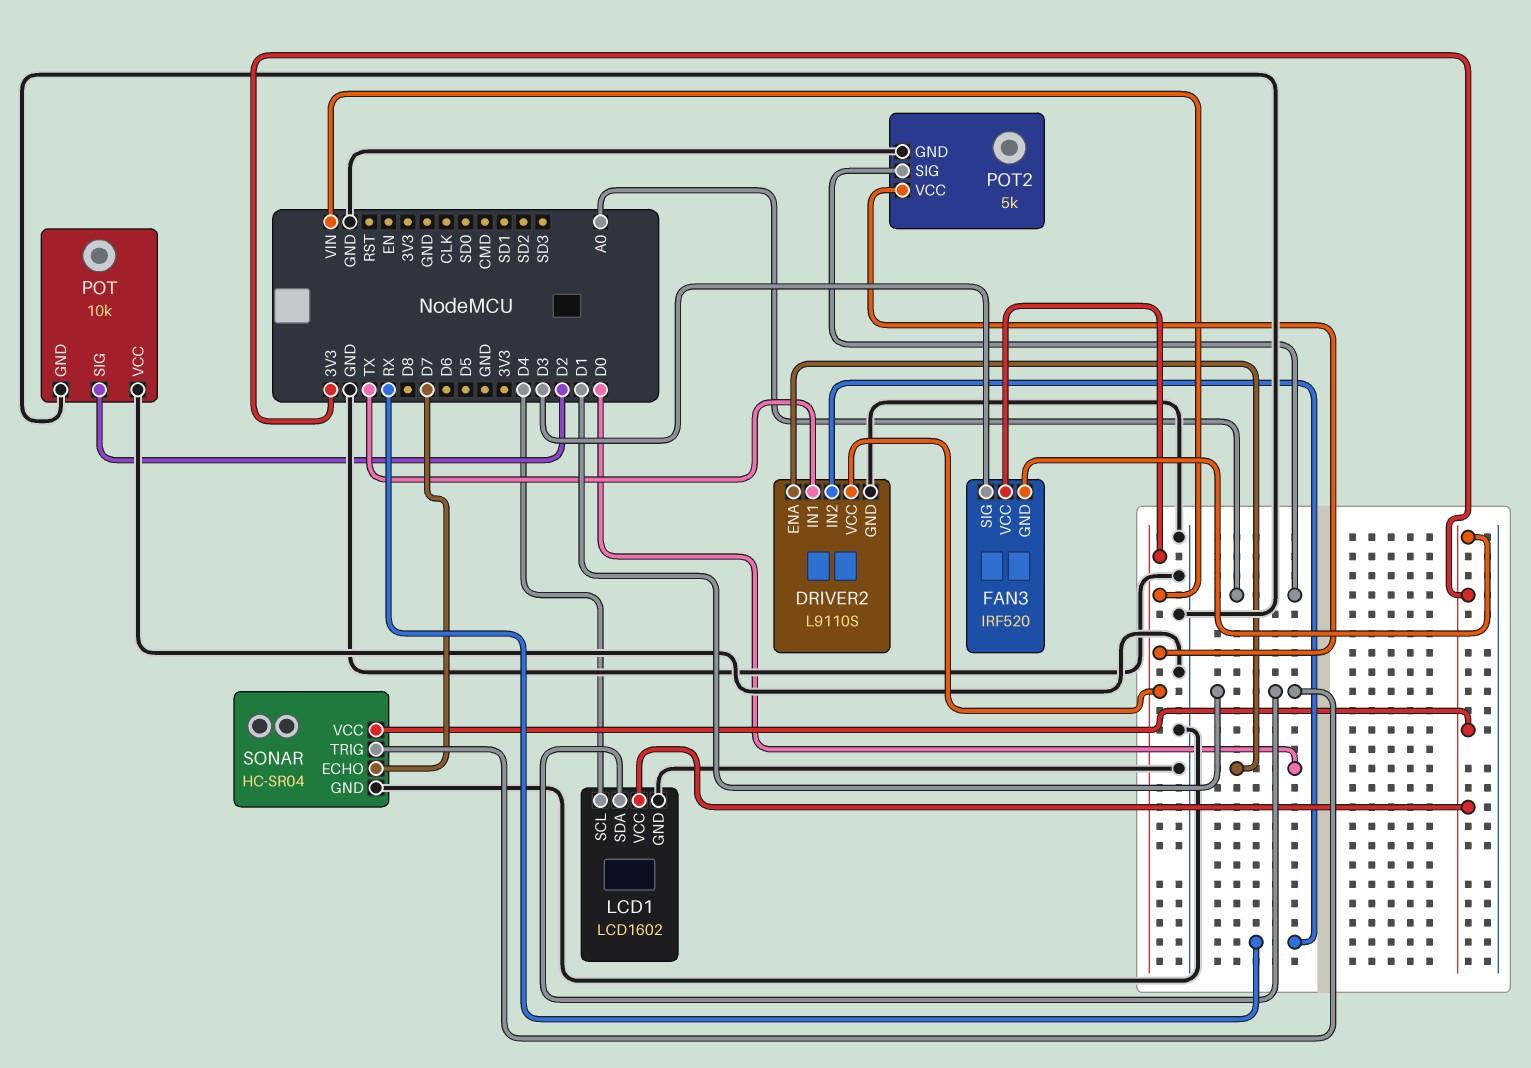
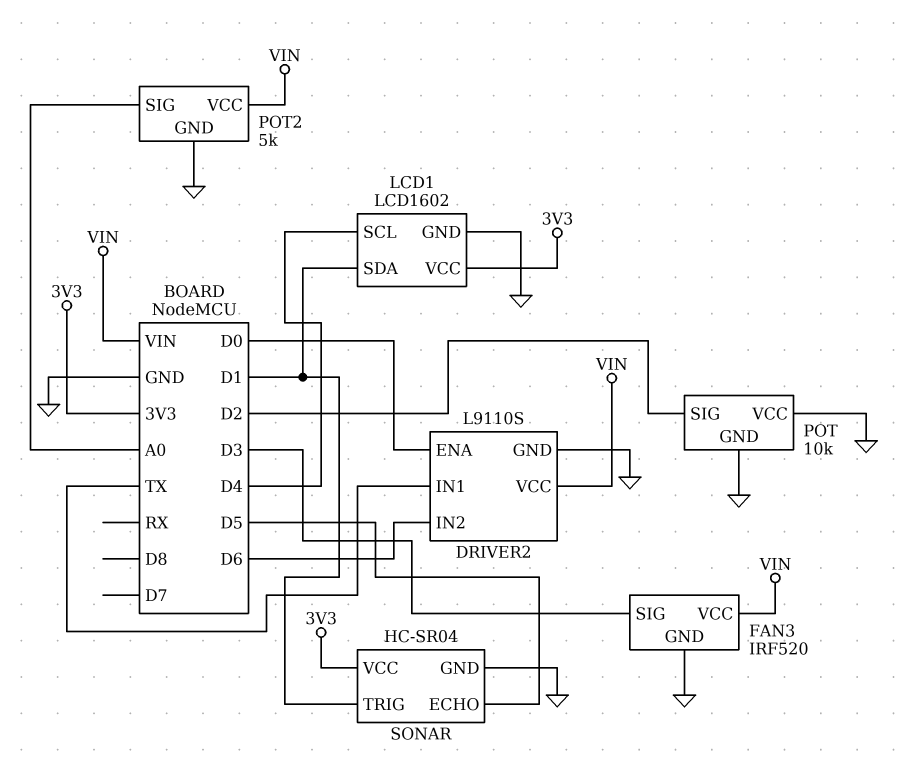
DRIVER2 pin IN2: RX -> D6
FAN3 pin GND: 3V3 -> GND
SONAR pin ECHO: D7 -> D5

